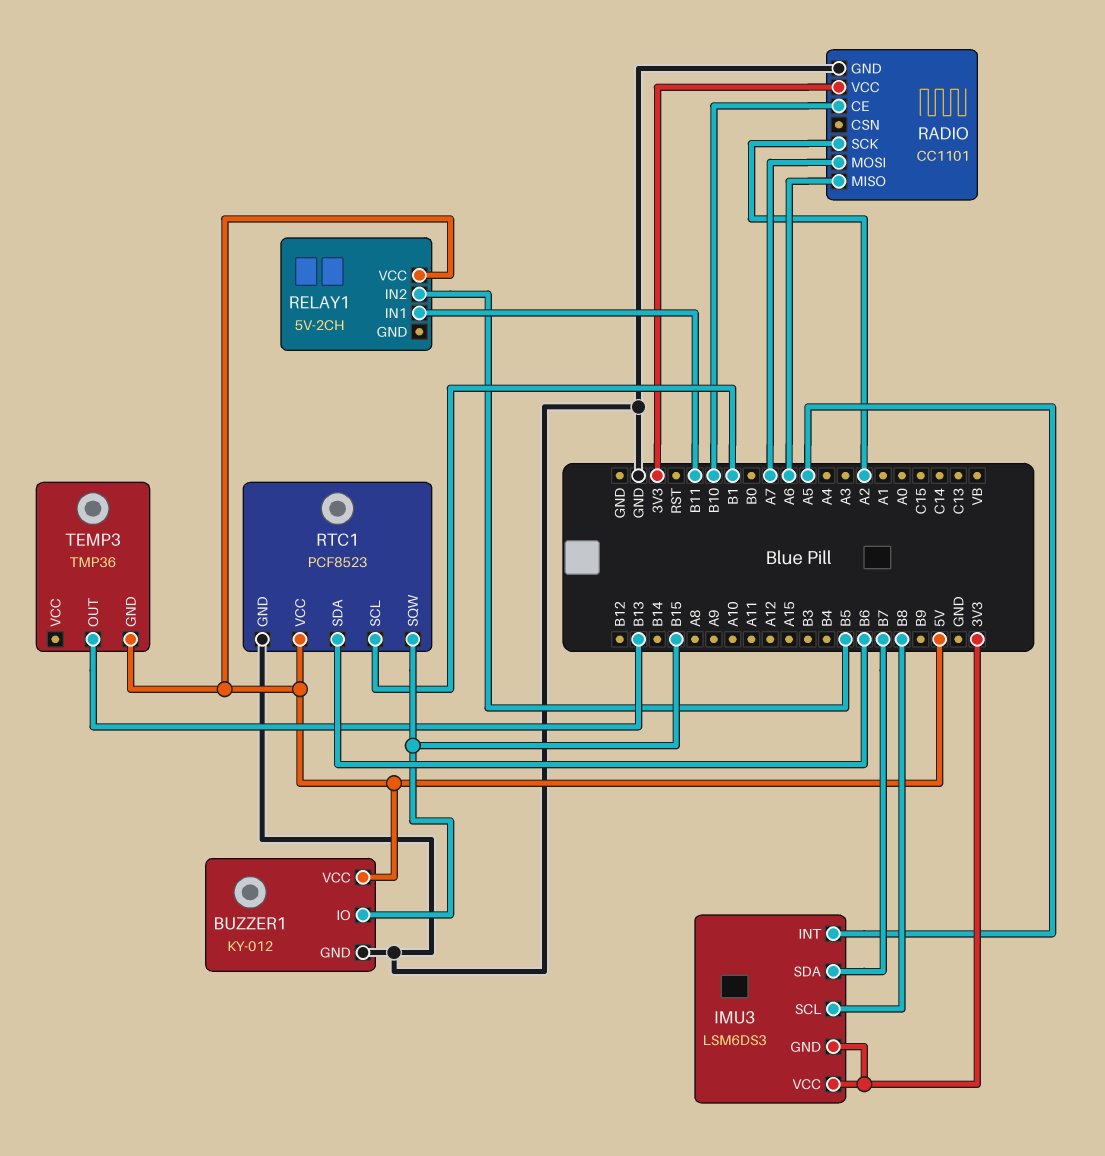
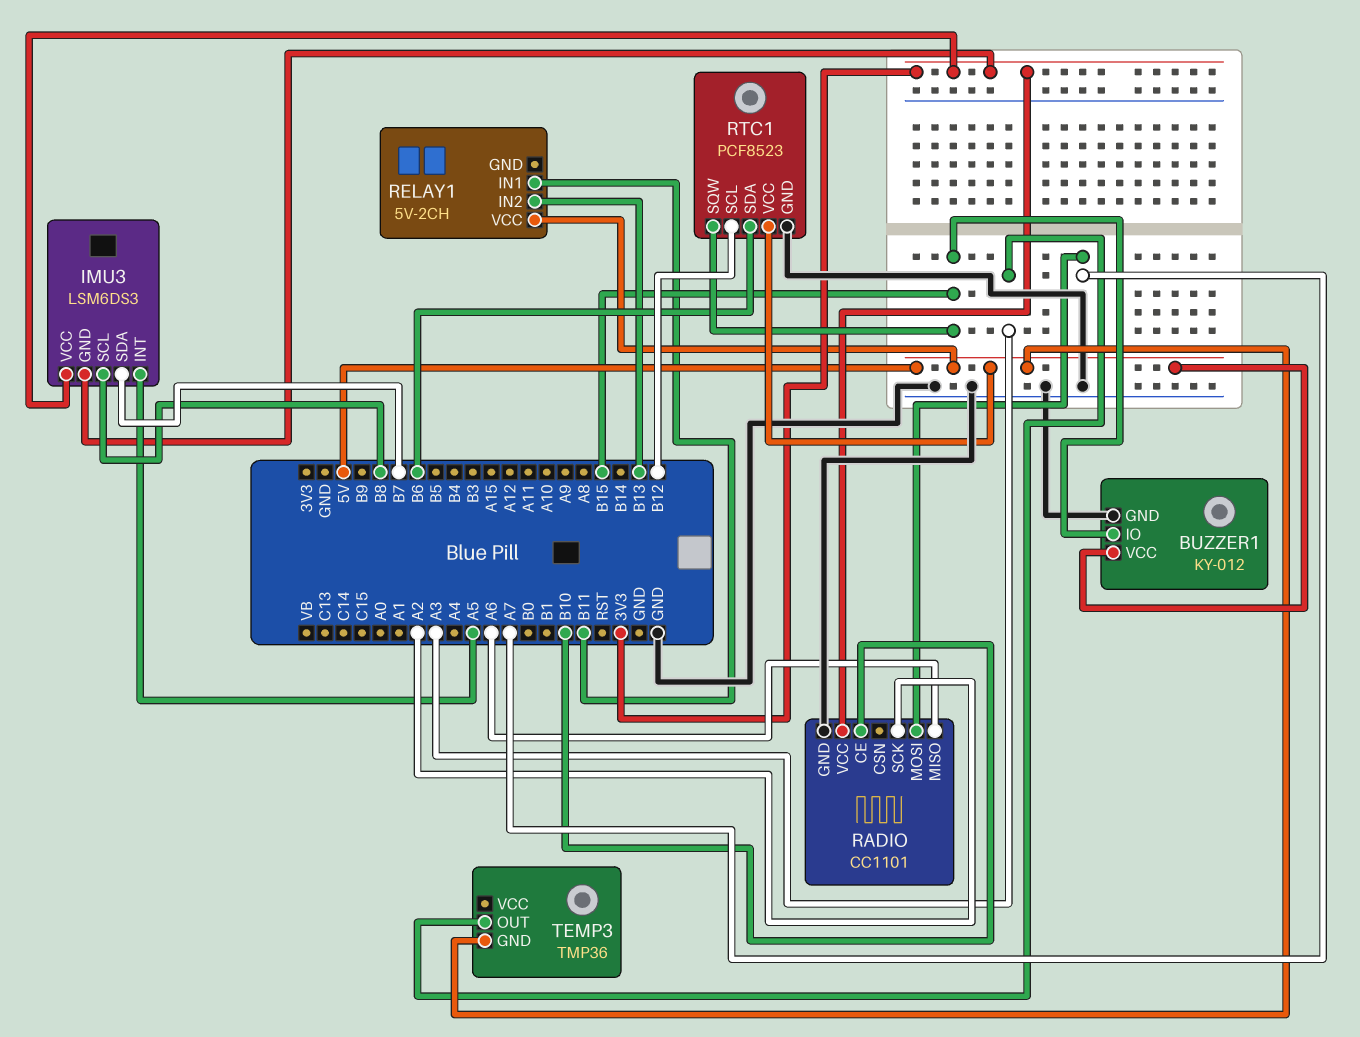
RELAY1 pin IN2: B5 -> B13
RTC1 pin SCL: B1 -> B12
TEMP3 pin OUT: B13 -> A3

